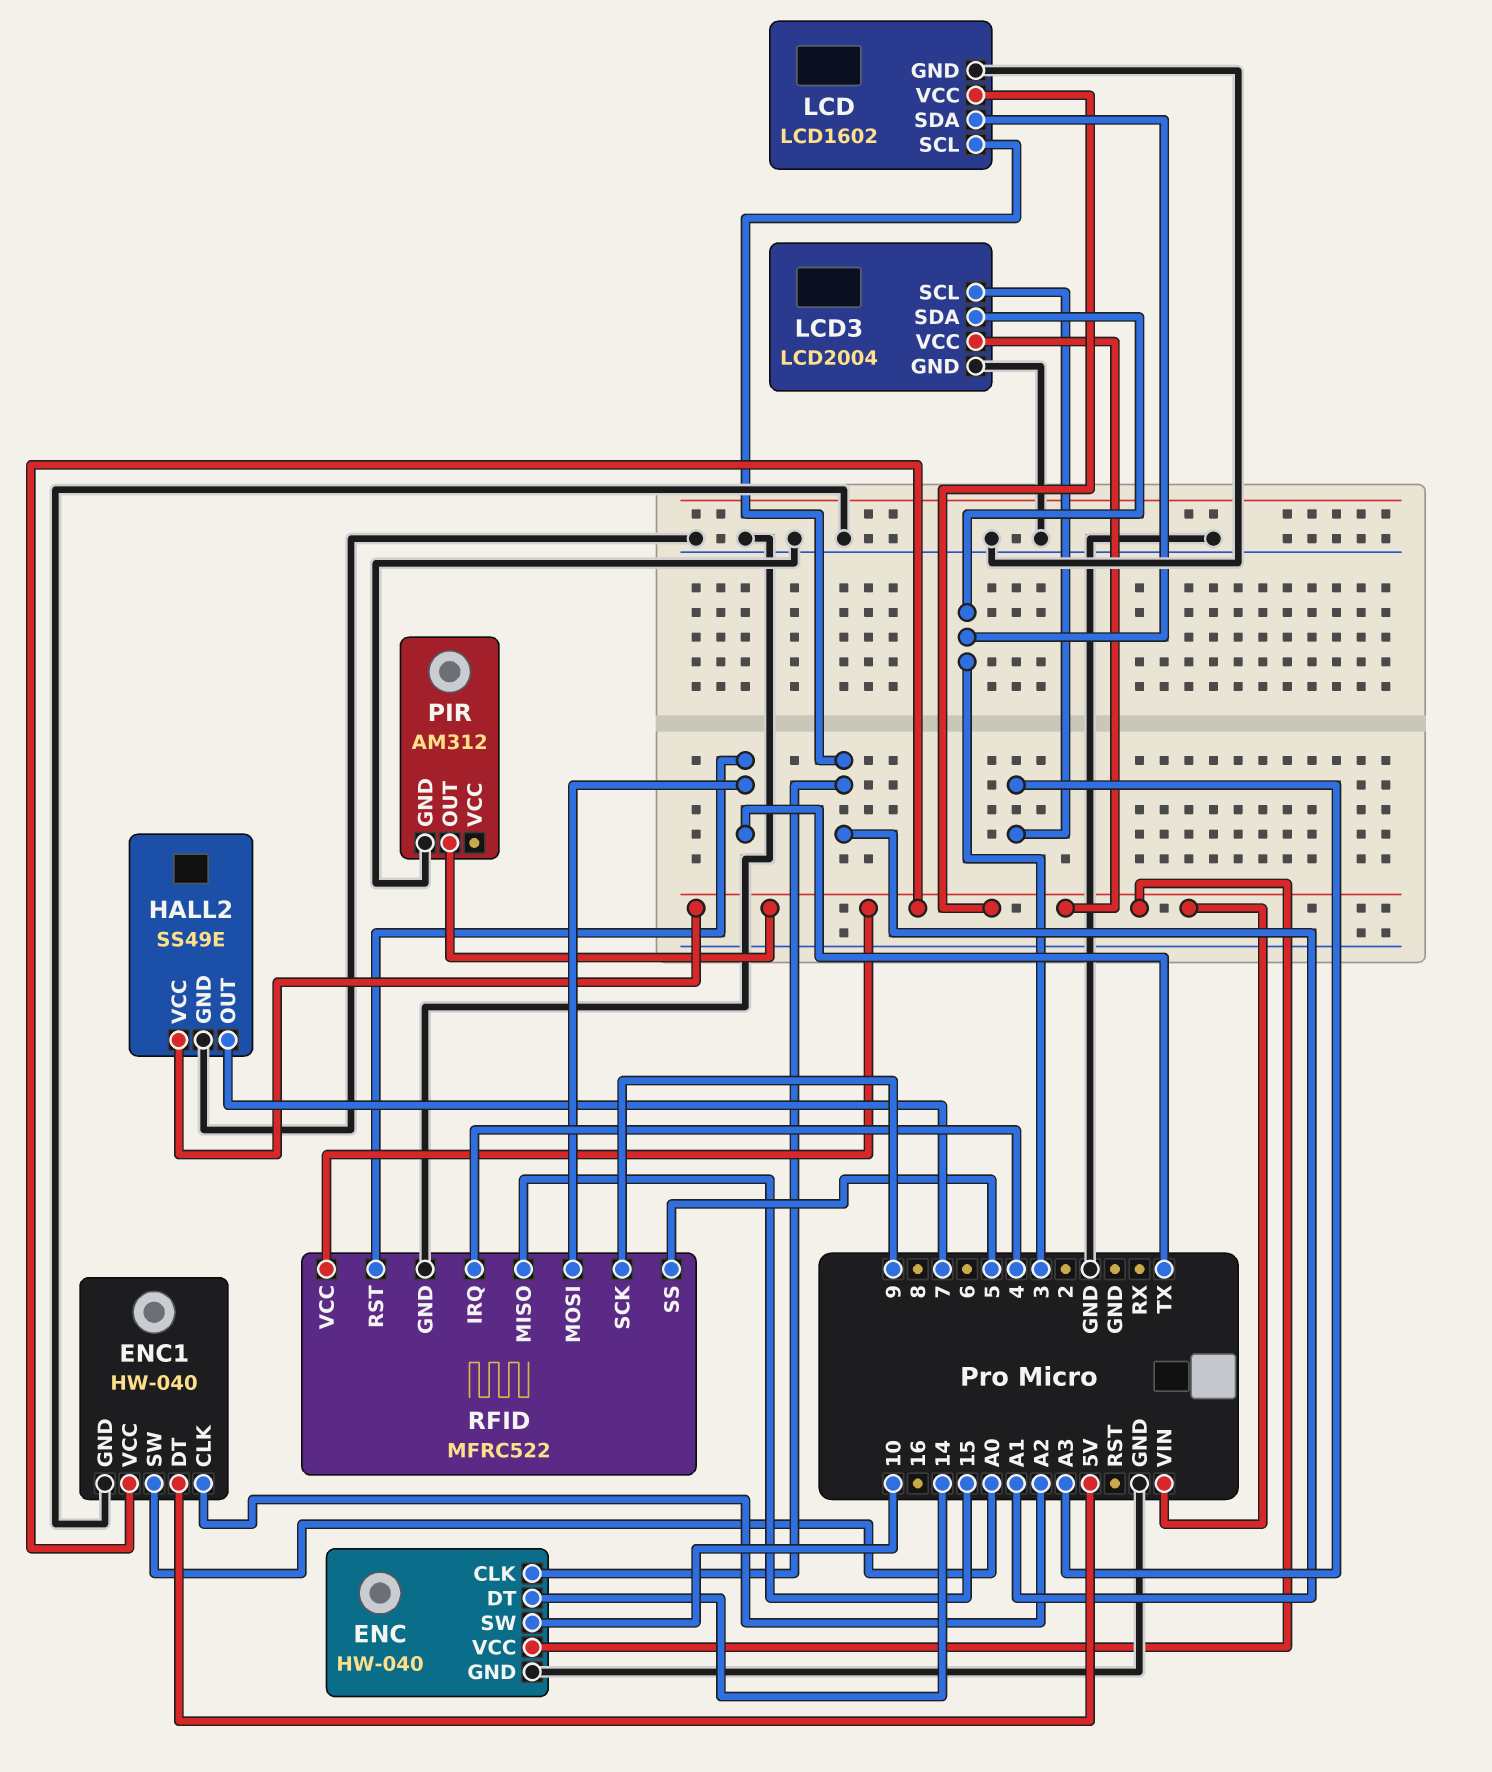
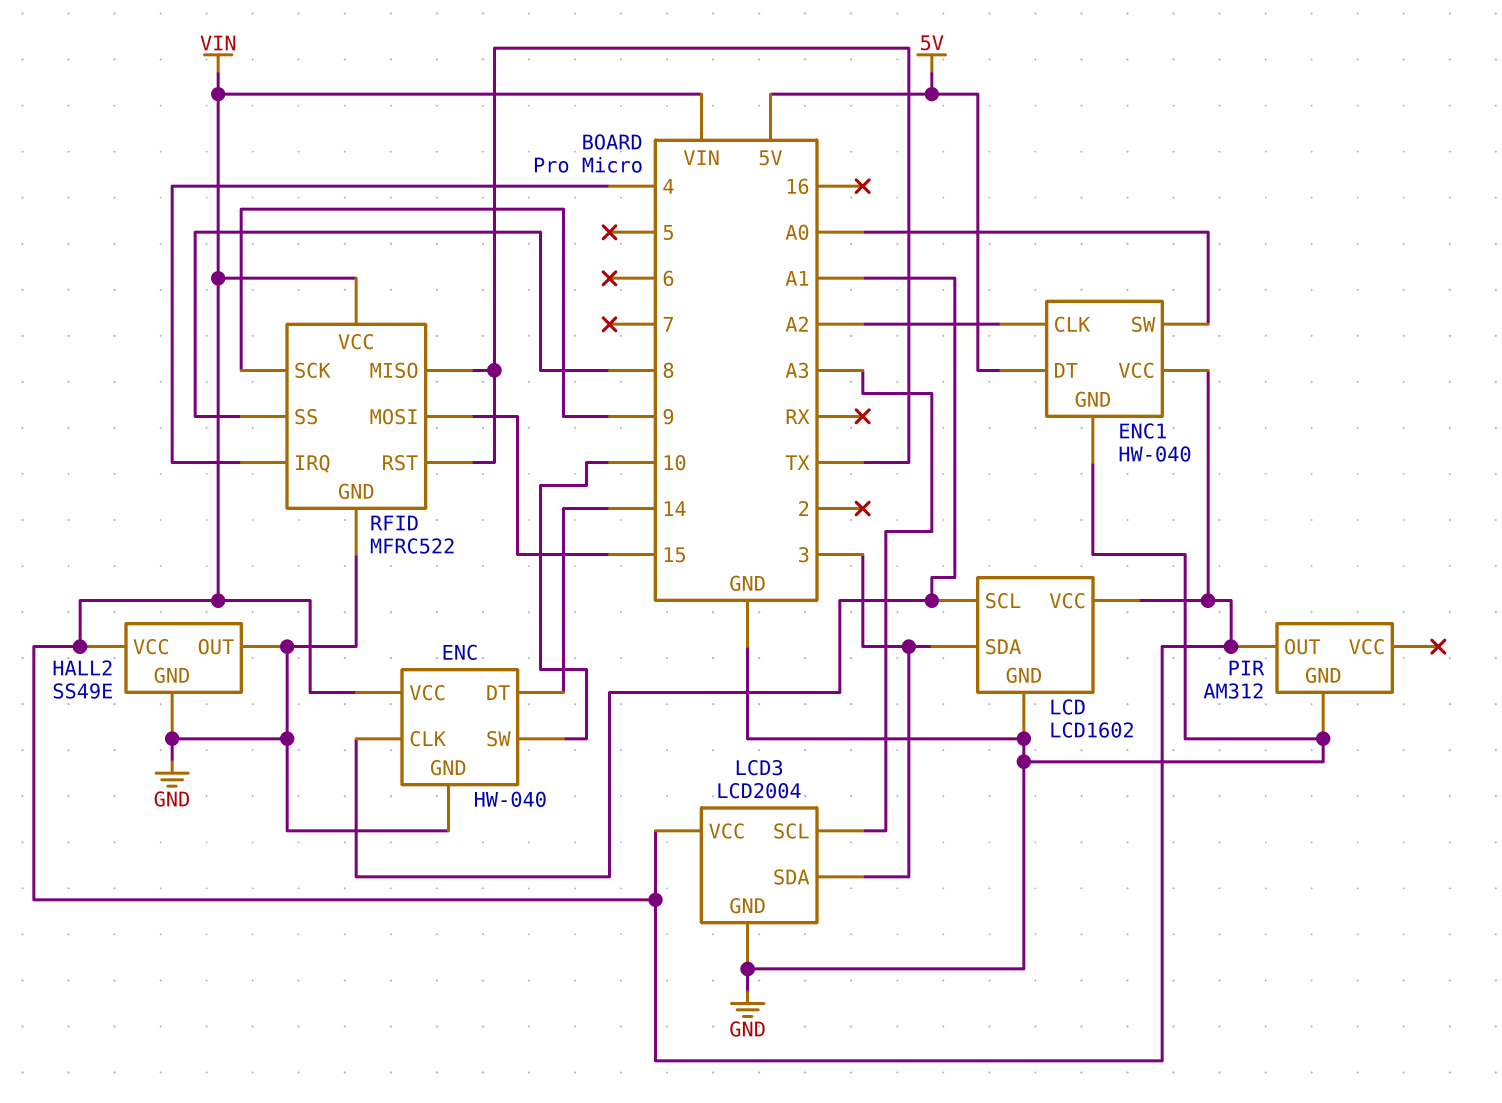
HALL2 pin OUT: 7 -> GND
RFID pin MISO: 15 -> TX
RFID pin MOSI: TX -> 15
RFID pin SS: 5 -> 8

